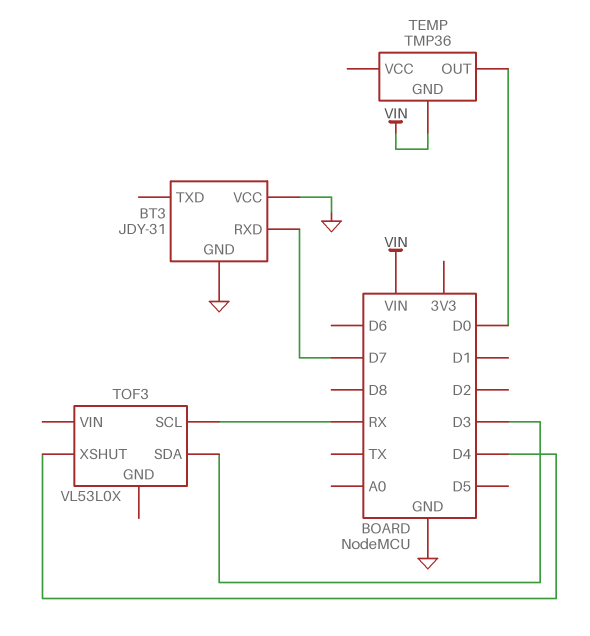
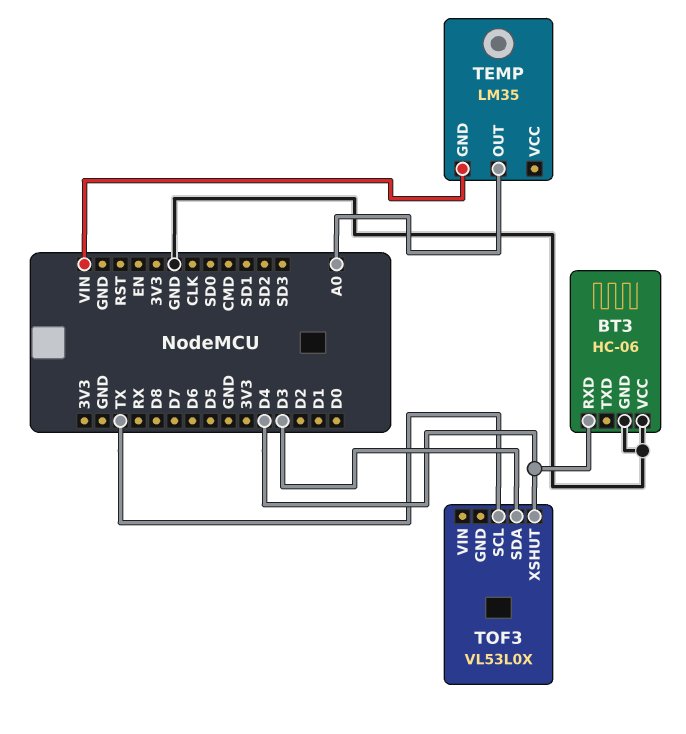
BT3: JDY-31 -> HC-06
BT3 pin RXD: D7 -> D4
TEMP: TMP36 -> LM35
TEMP pin OUT: D0 -> A0
TOF3 pin SCL: RX -> TX

